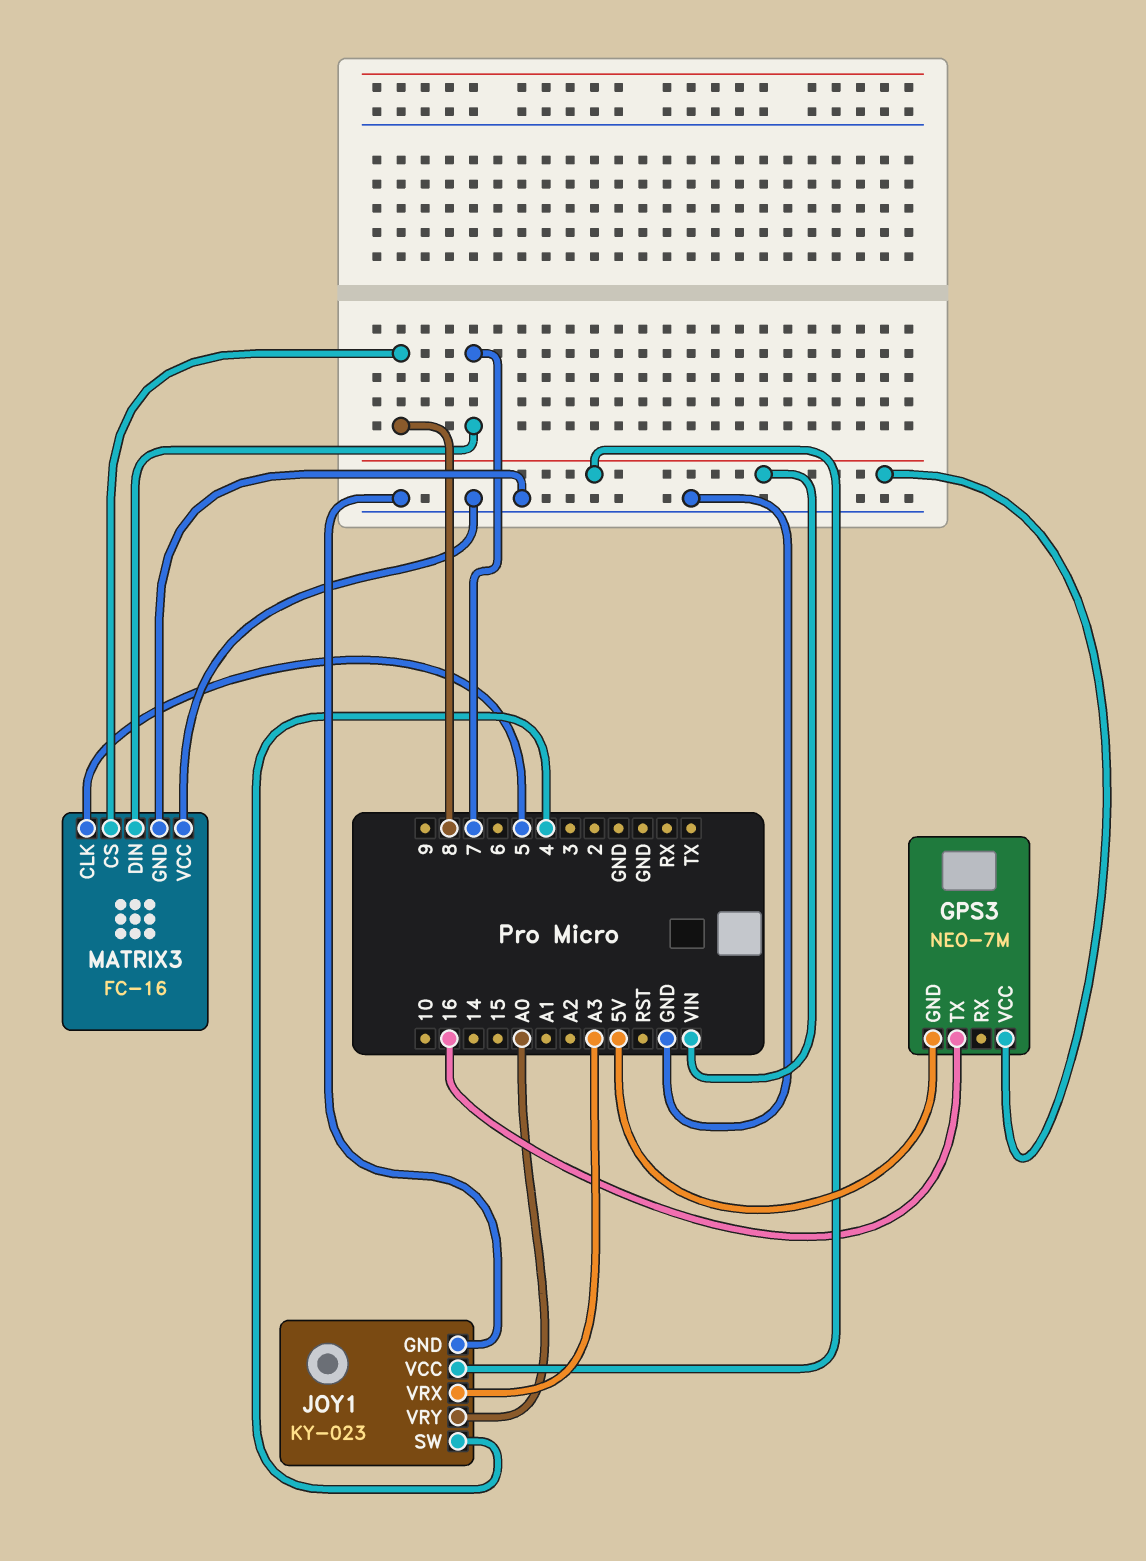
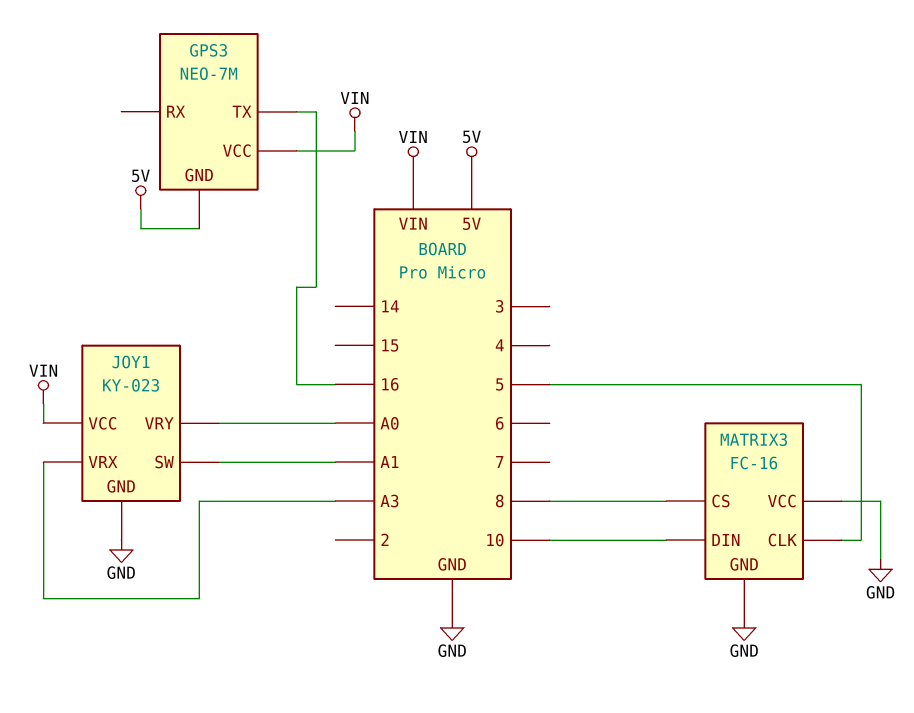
JOY1 pin SW: 4 -> A1
MATRIX3 pin DIN: 7 -> 10

